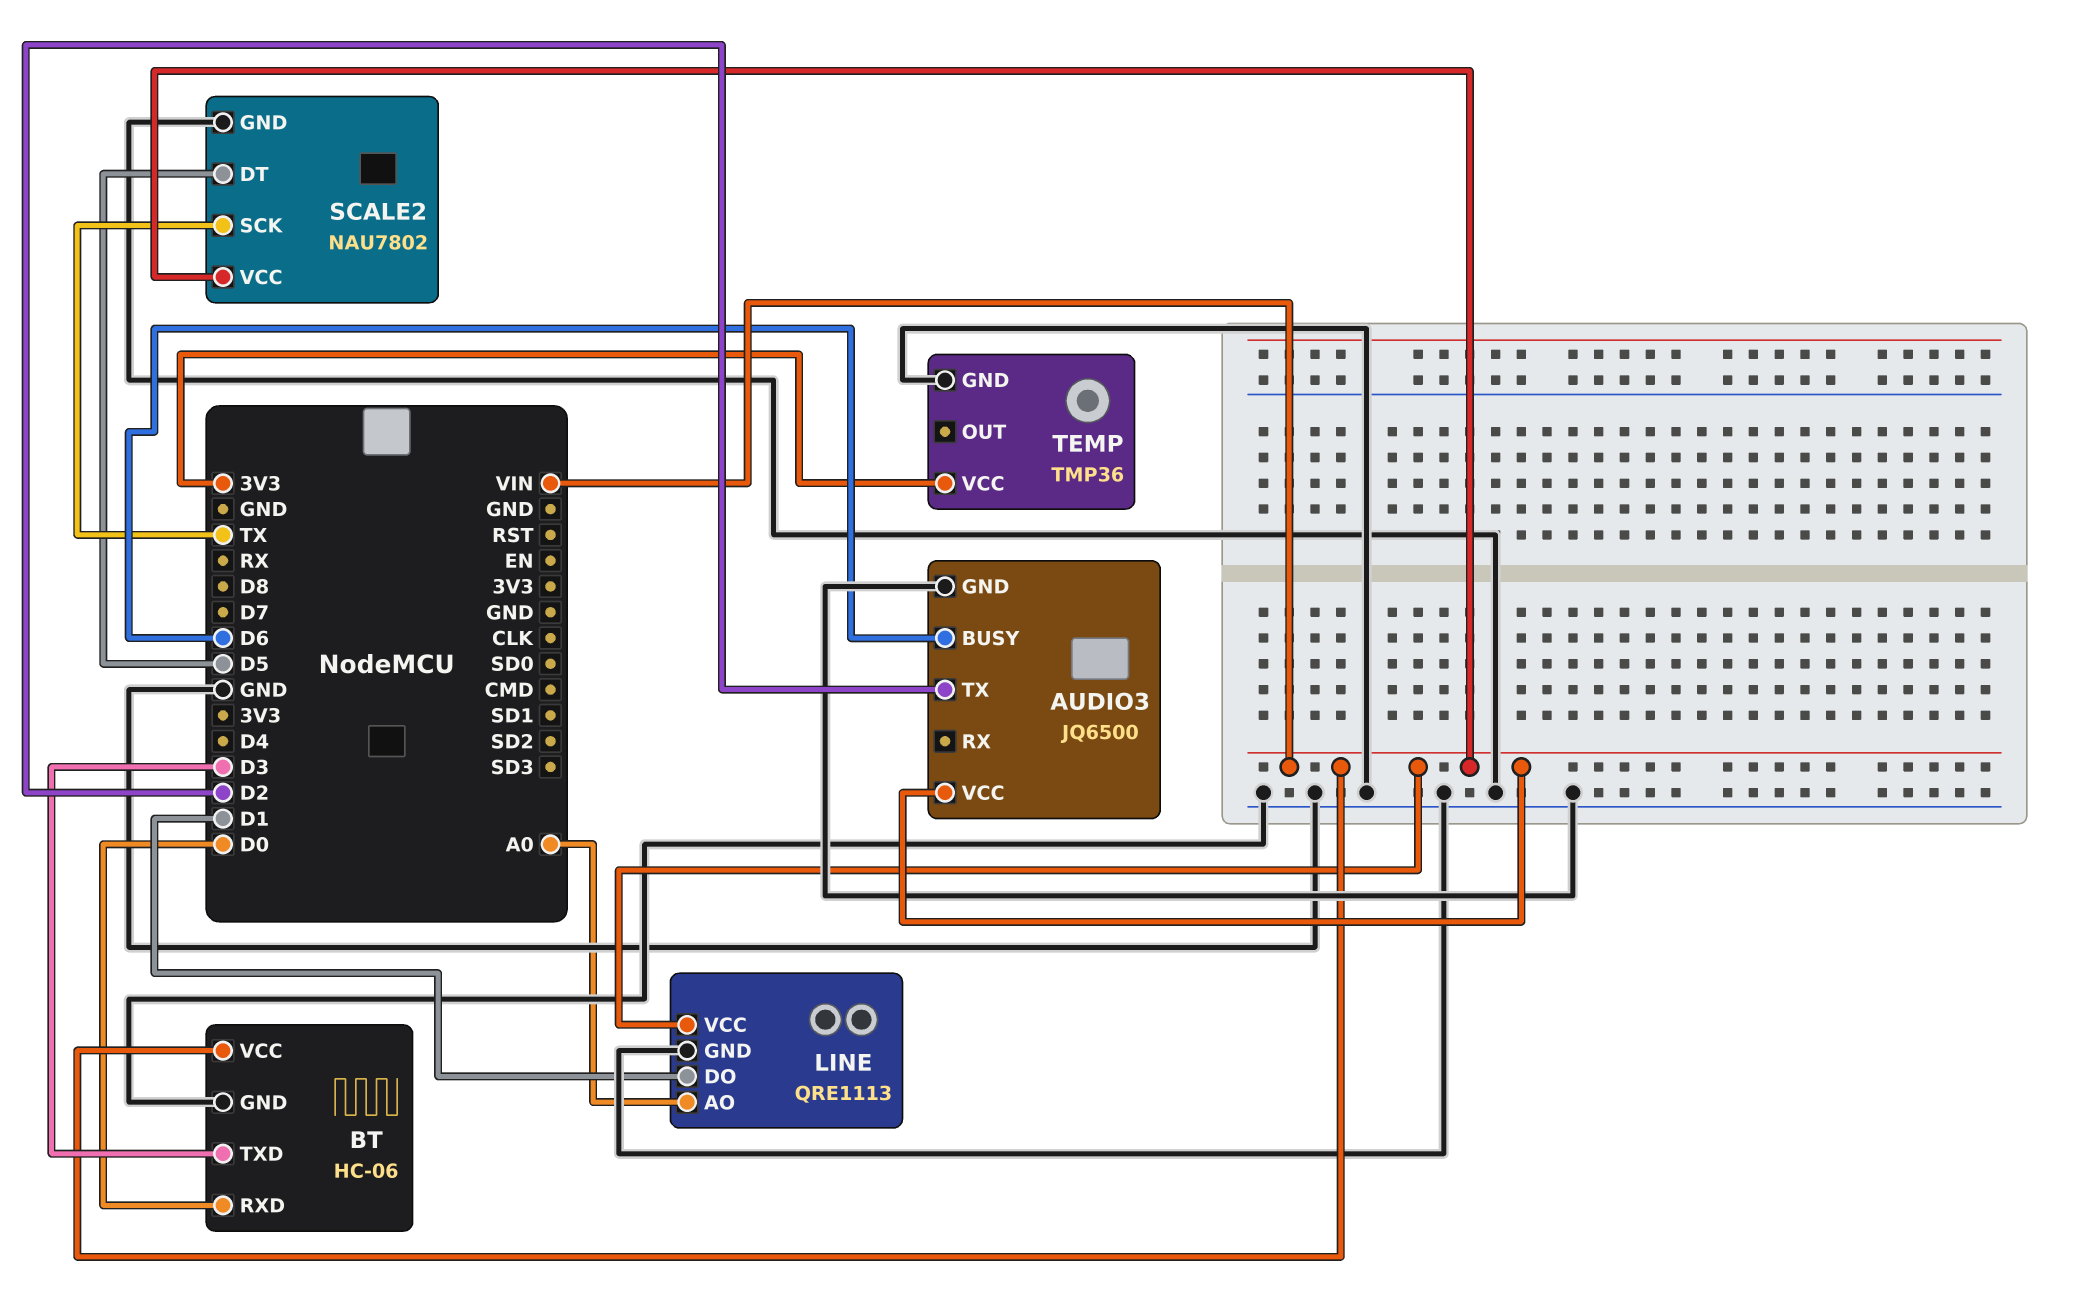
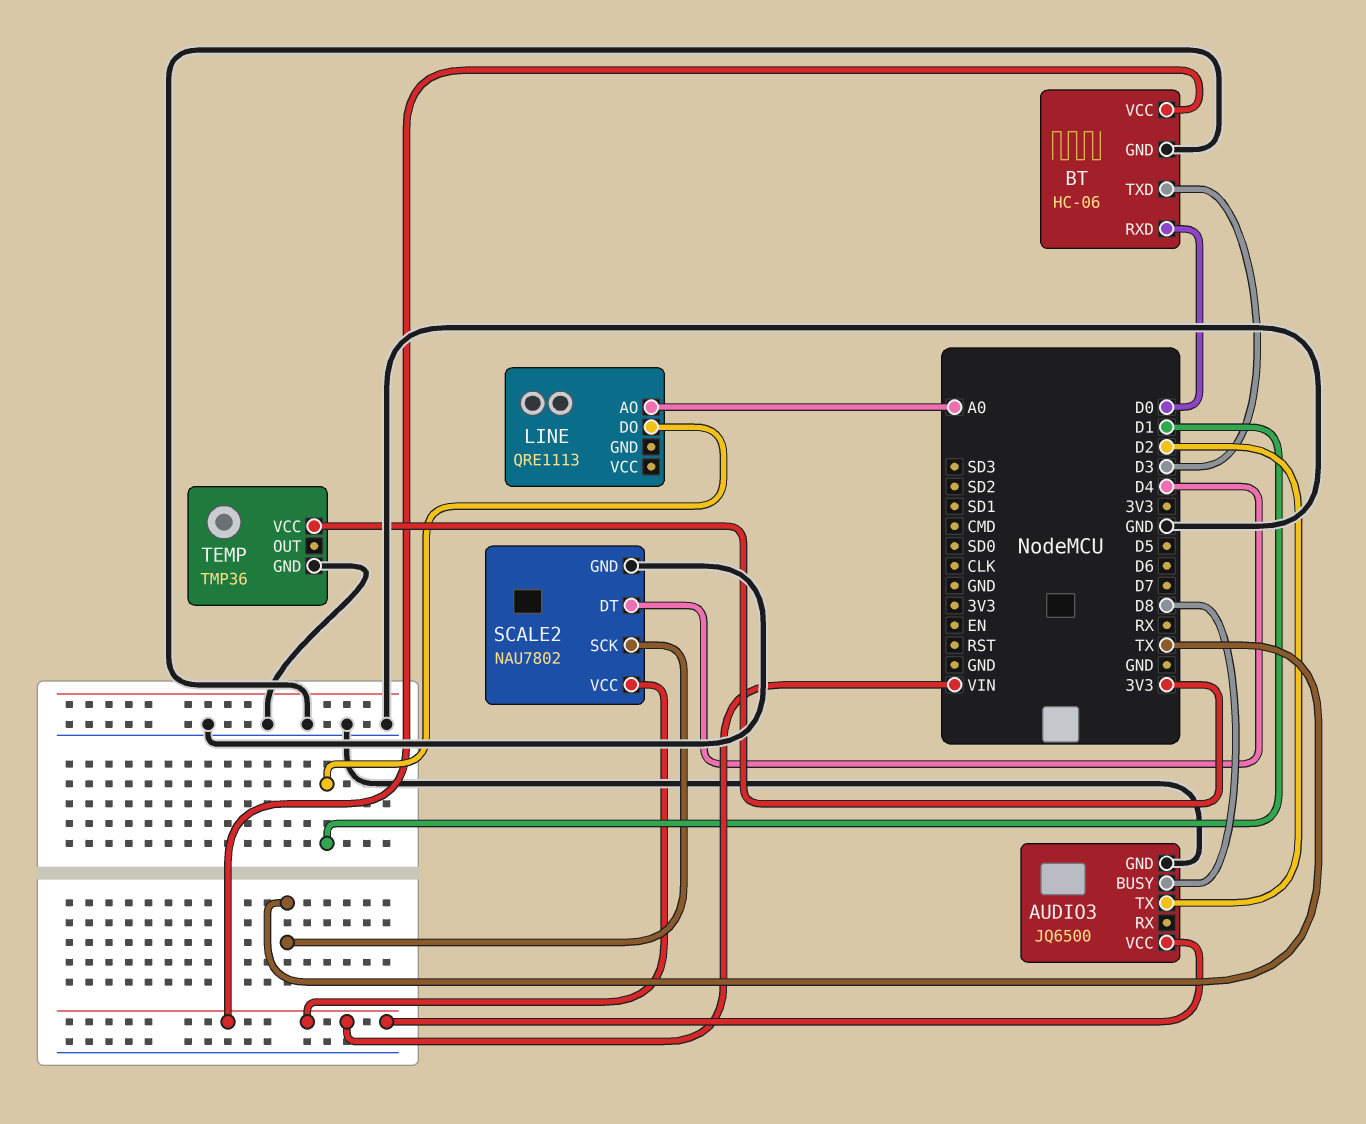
AUDIO3 pin BUSY: D6 -> D8
LINE pin GND: GND -> none
LINE pin VCC: VIN -> none
SCALE2 pin DT: D5 -> D4

